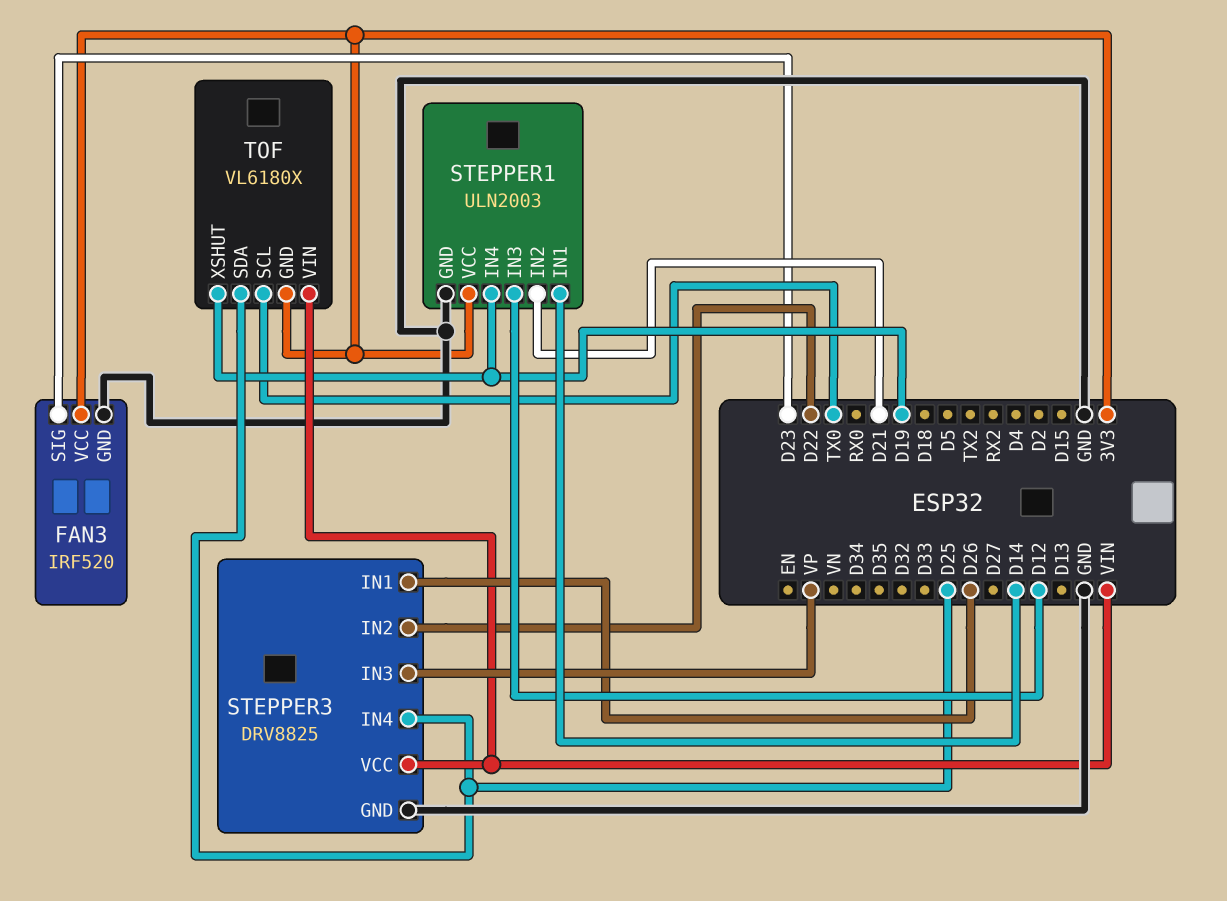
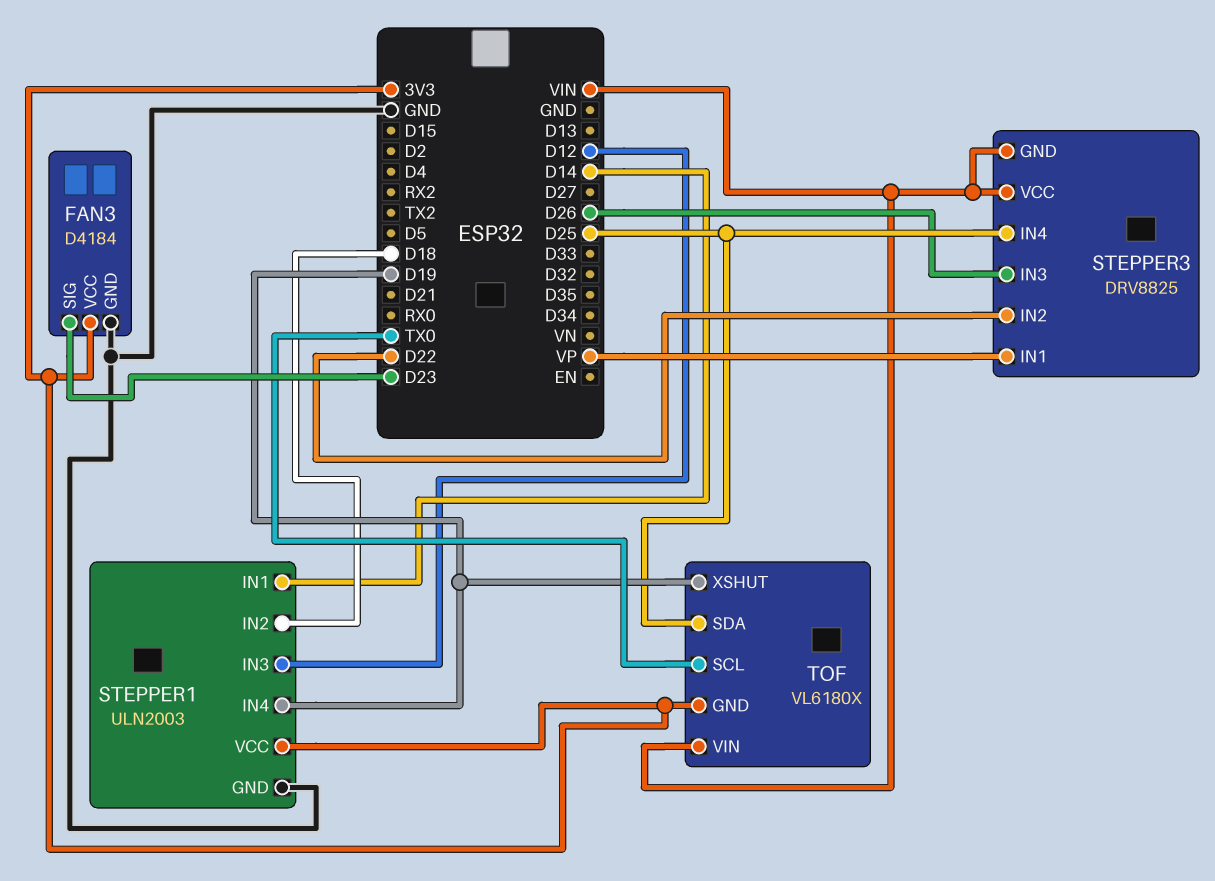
FAN3: IRF520 -> D4184
STEPPER1 pin IN2: D21 -> D18
STEPPER3 pin GND: GND -> VIN
STEPPER3 pin IN1: D26 -> VP
STEPPER3 pin IN3: VP -> D26

